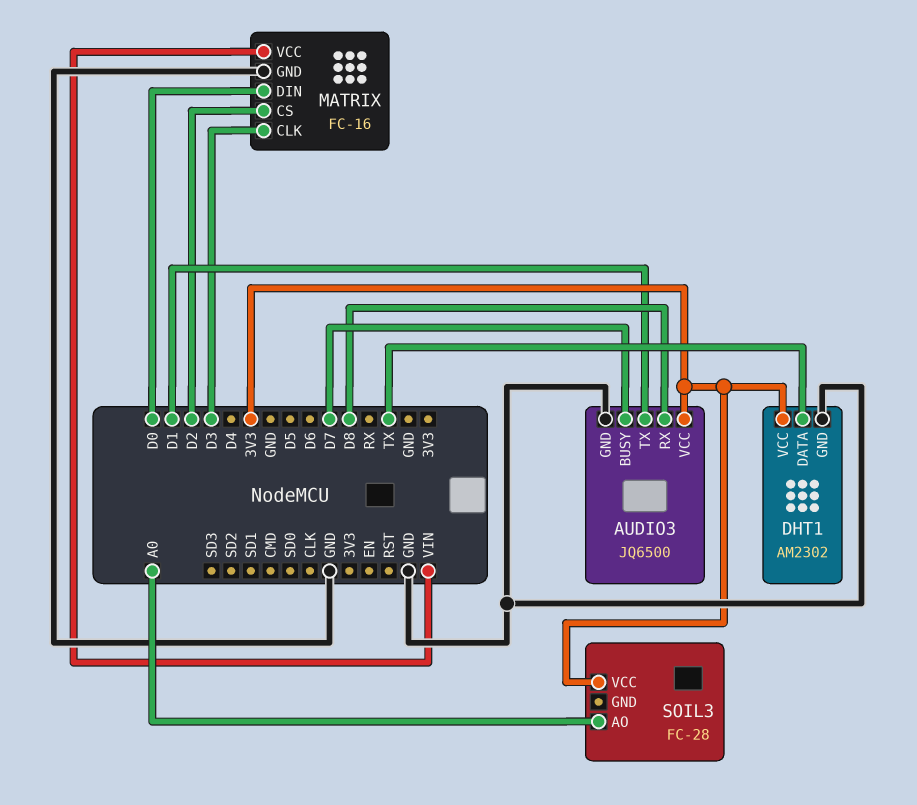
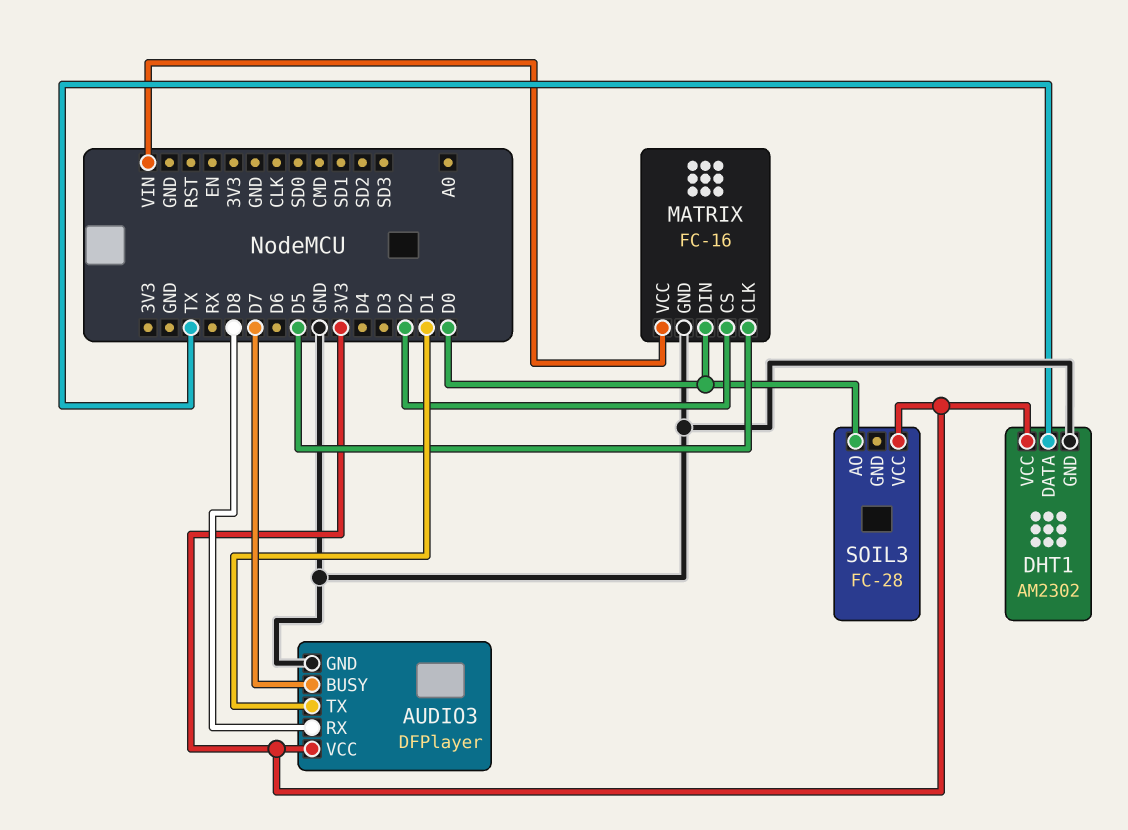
AUDIO3: JQ6500 -> DFPlayer
MATRIX pin CLK: D3 -> D5
SOIL3 pin AO: A0 -> D0

